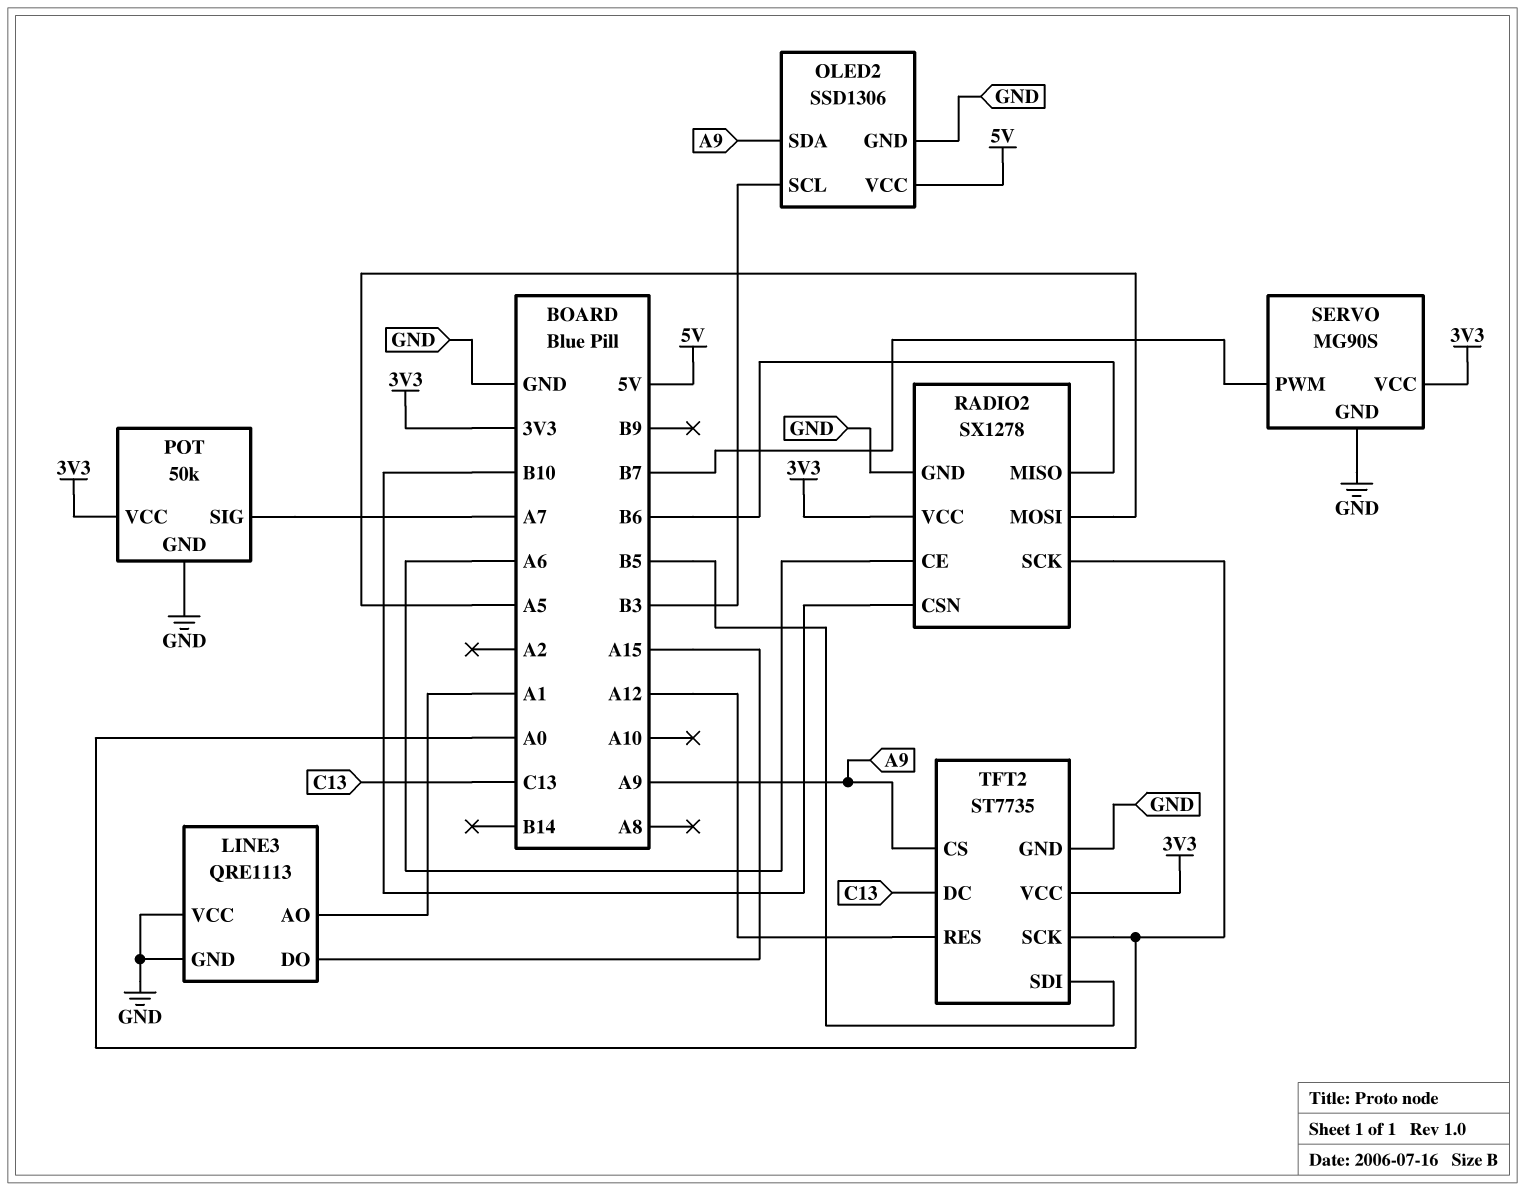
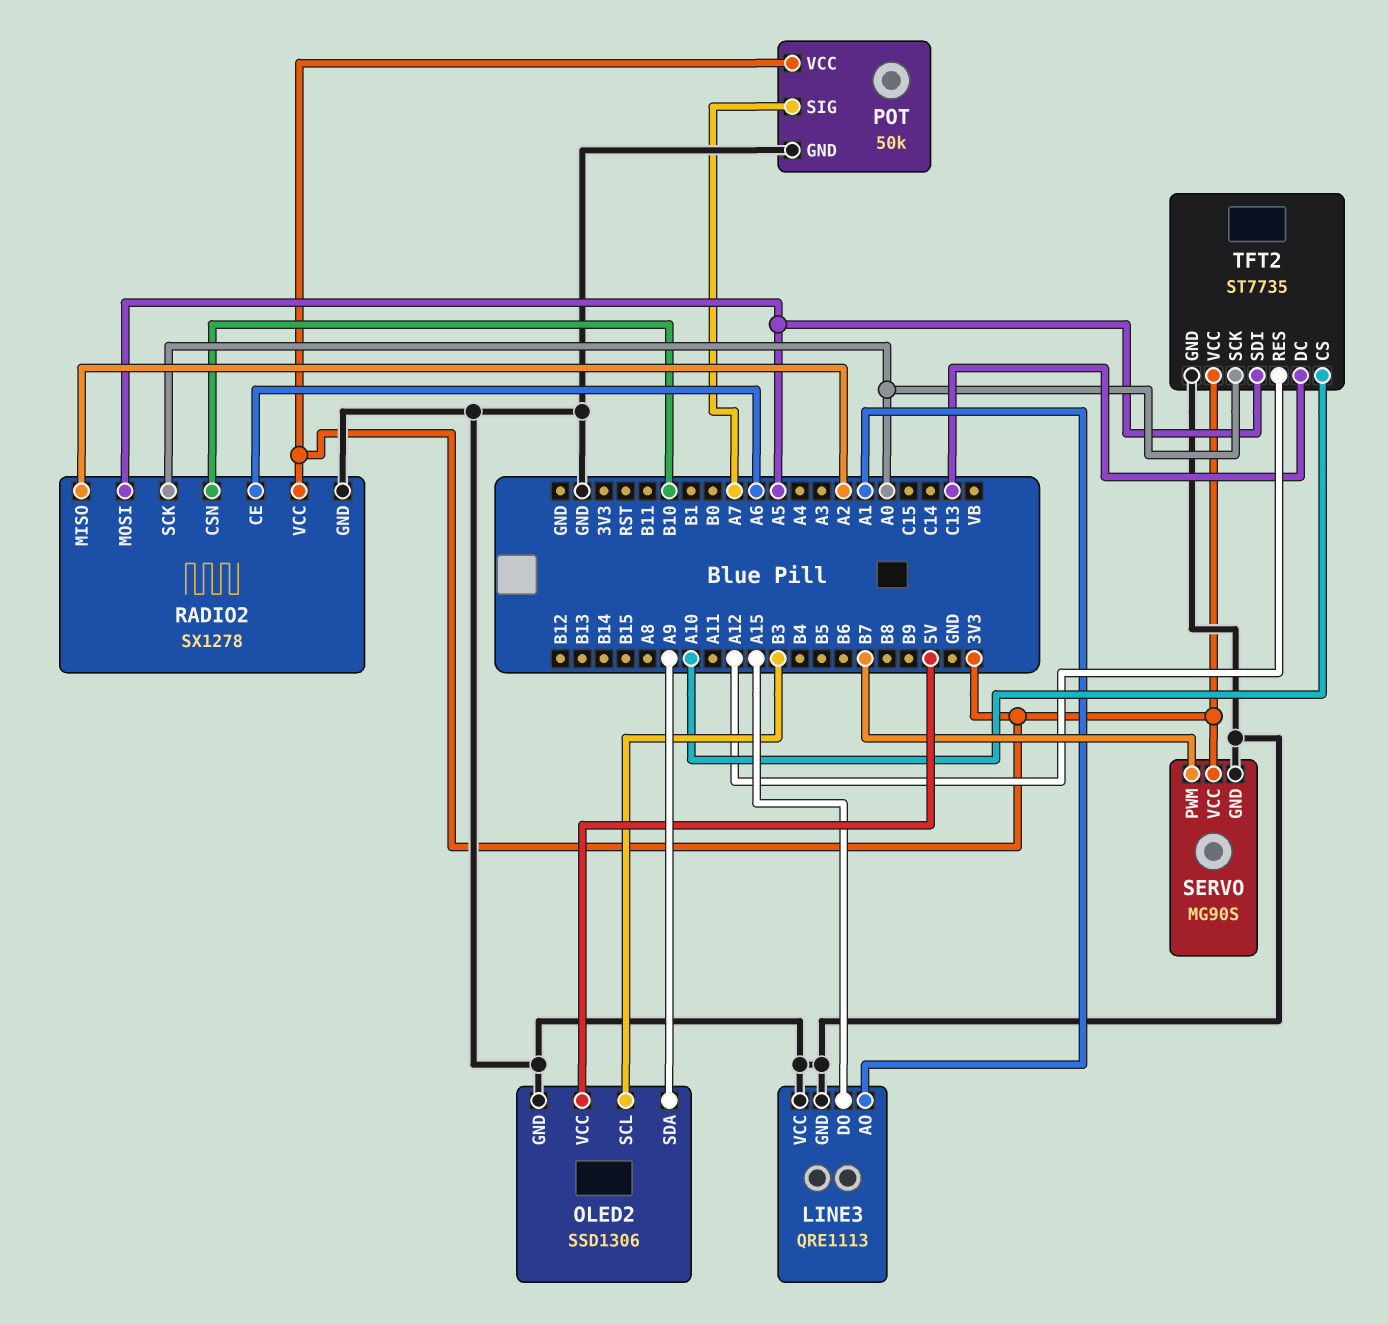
RADIO2 pin MISO: B6 -> A2
TFT2 pin CS: A9 -> A10
TFT2 pin SDI: B5 -> A5

